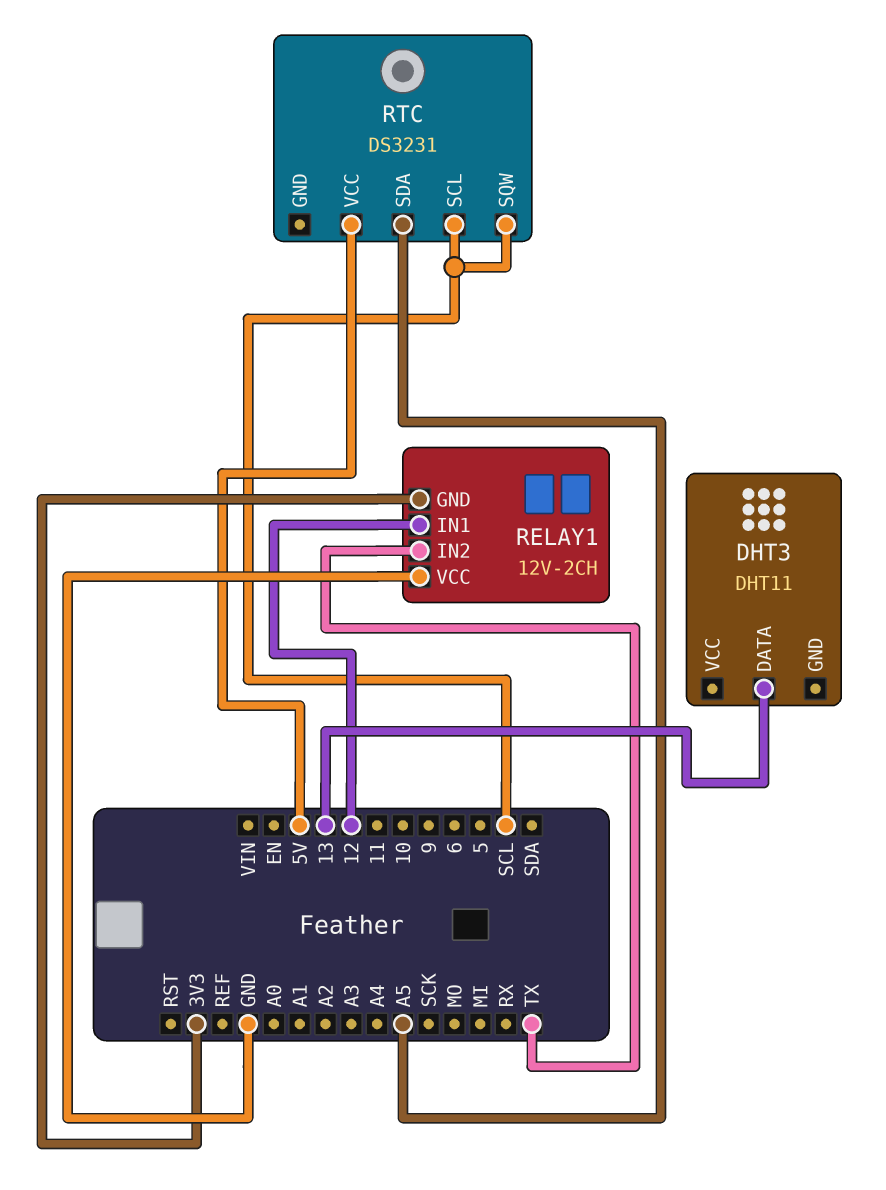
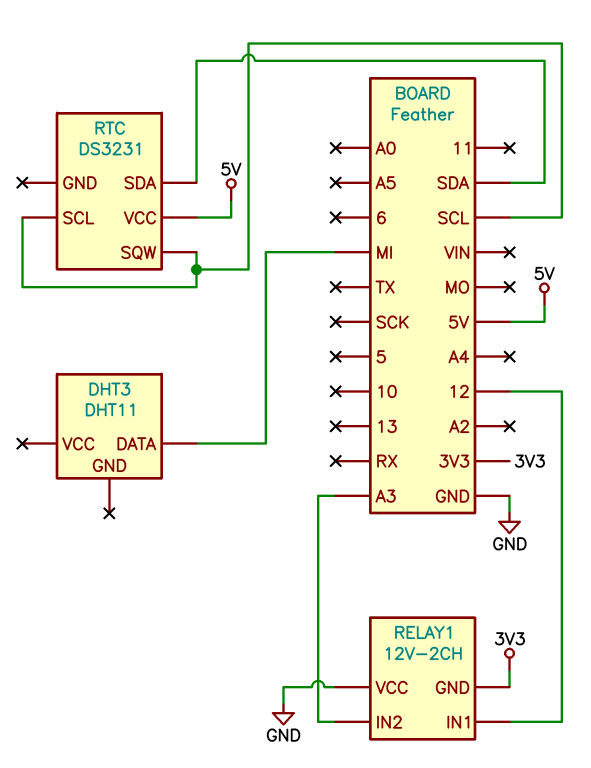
DHT3 pin DATA: 13 -> MI
RELAY1 pin IN2: TX -> A3
RTC pin SDA: A5 -> SDA

